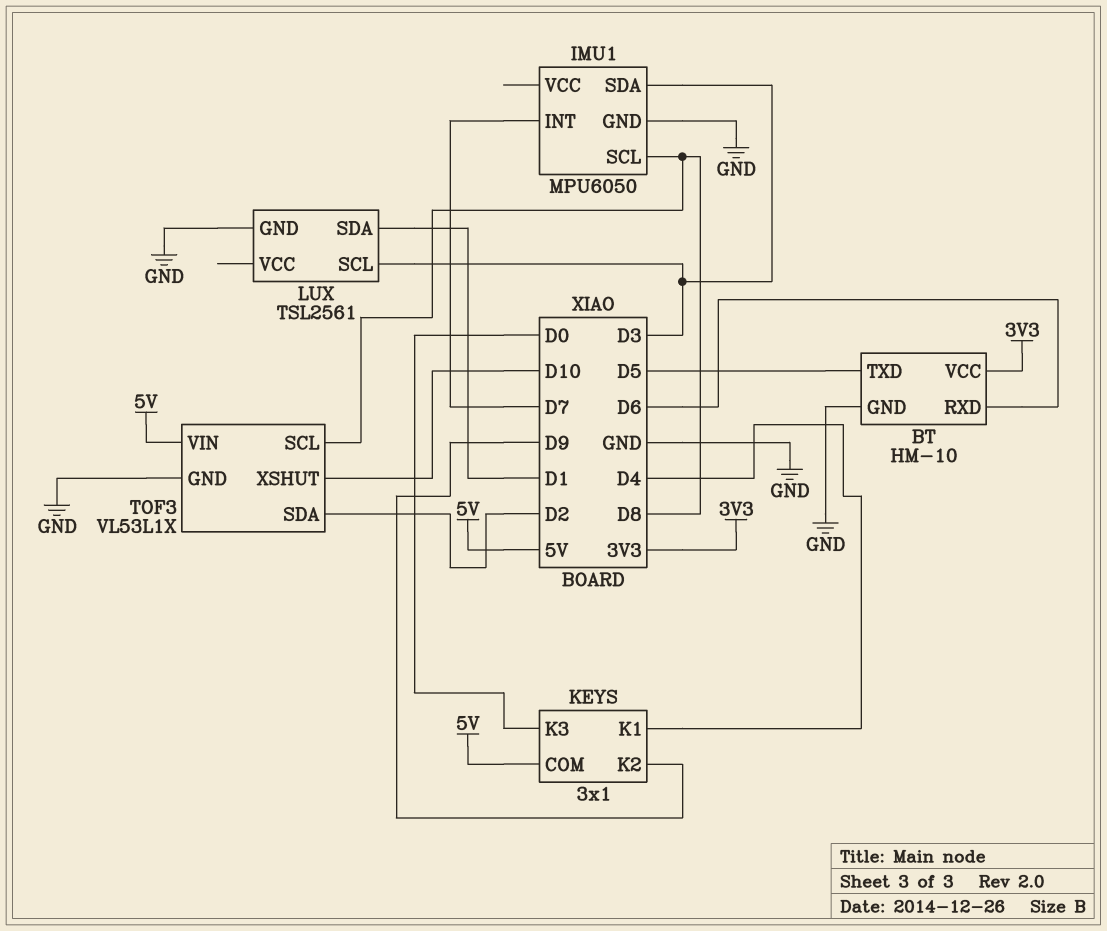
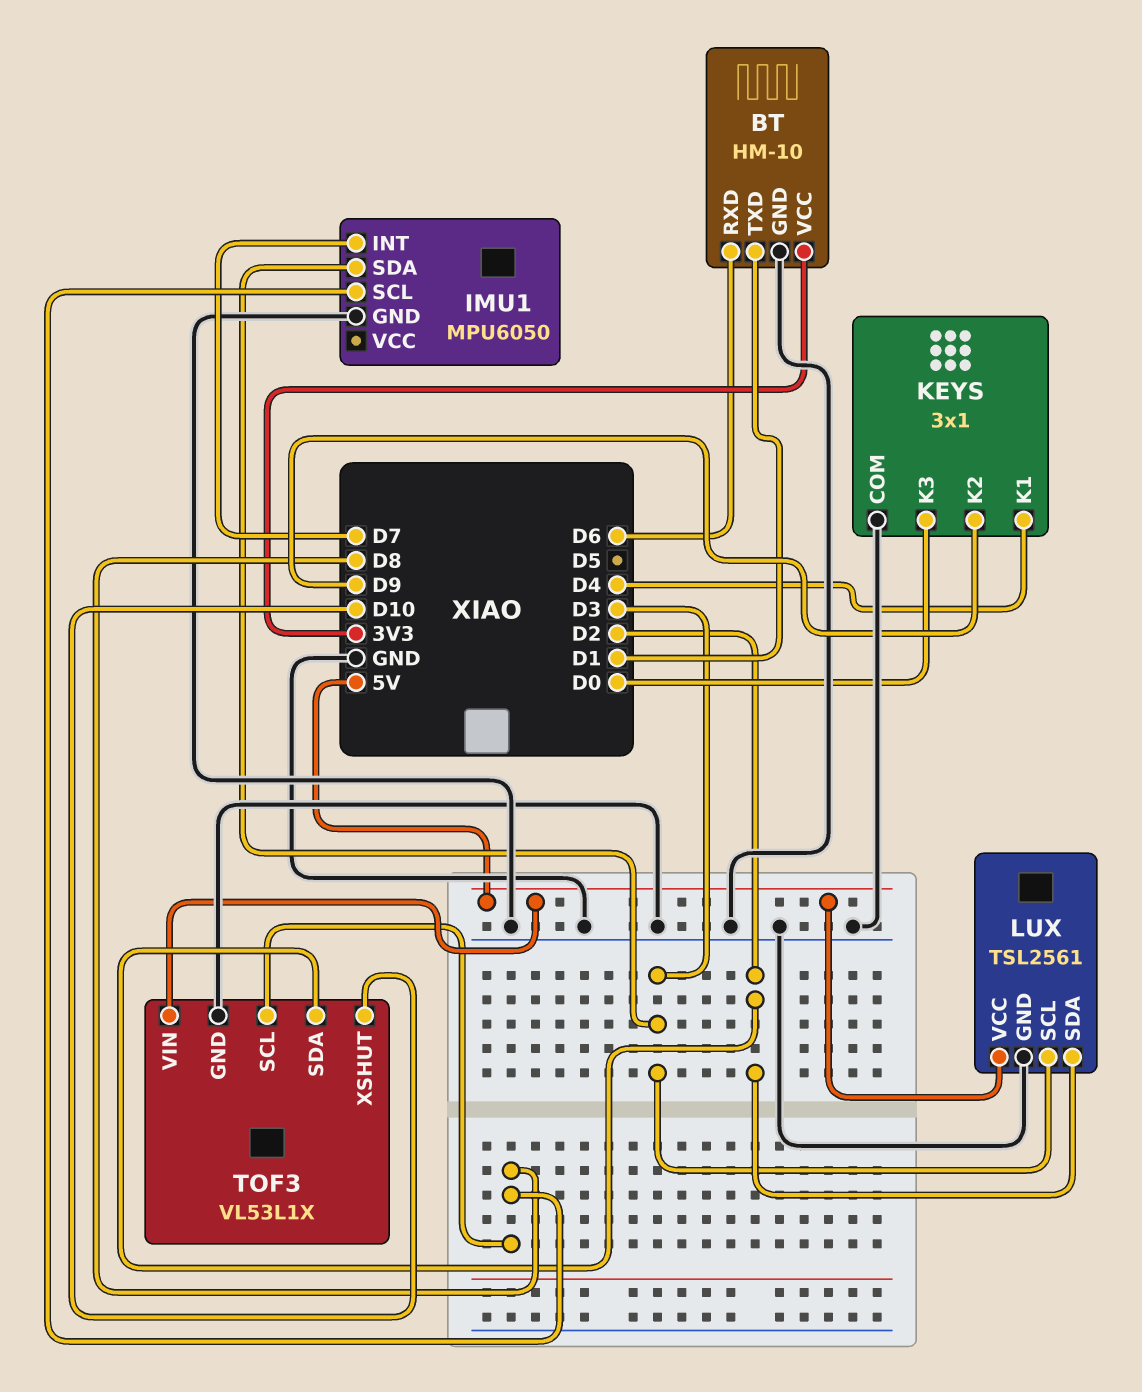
BT pin TXD: D5 -> D1
KEYS pin COM: 5V -> GND
LUX pin SDA: D1 -> D2
LUX pin VCC: none -> 5V

